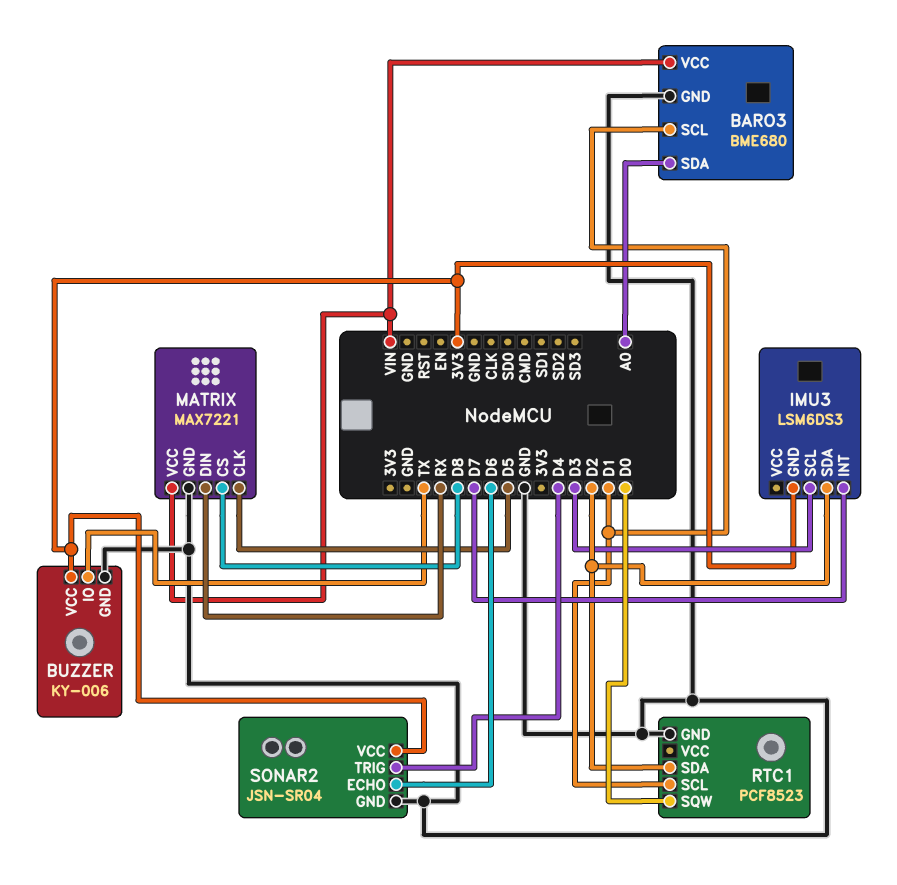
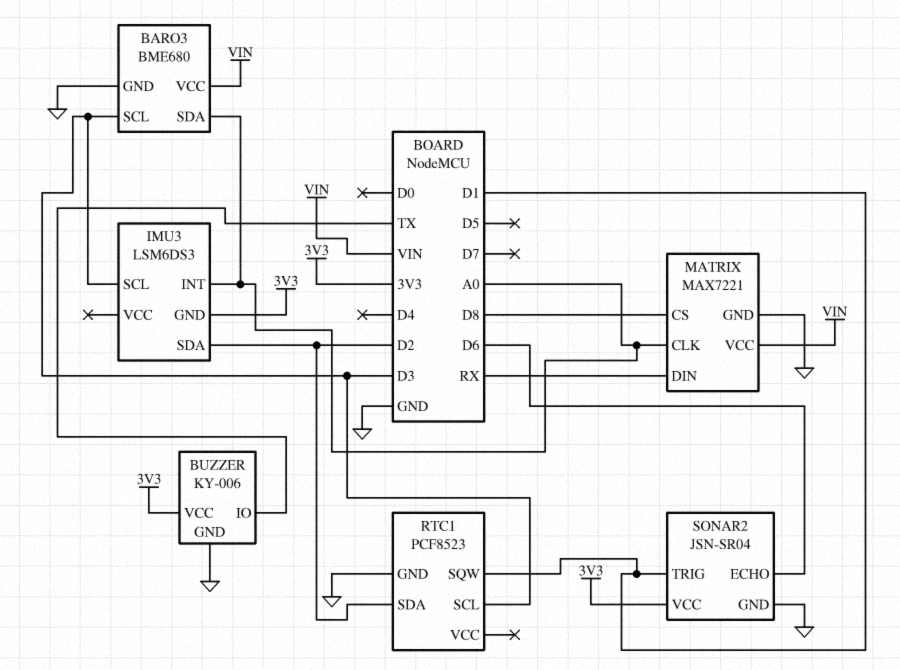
BARO3 pin SCL: D1 -> D3
IMU3 pin INT: D7 -> A0
MATRIX pin CLK: D5 -> A0
RTC1 pin SCL: D1 -> D3
RTC1 pin SQW: D0 -> D1
SONAR2 pin TRIG: D4 -> D1

